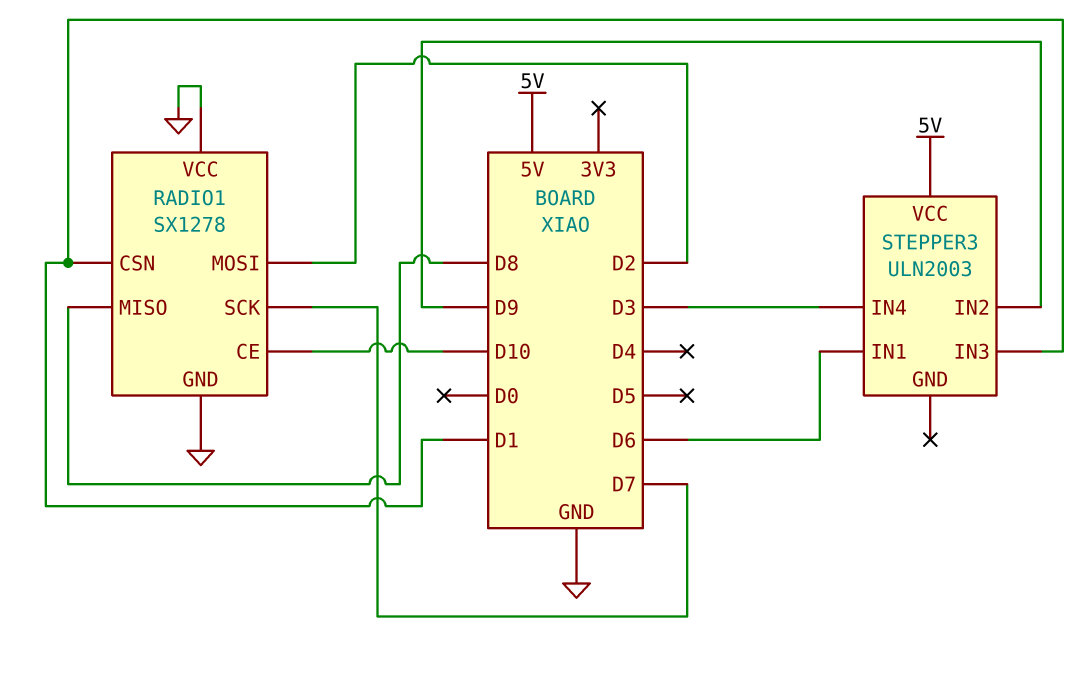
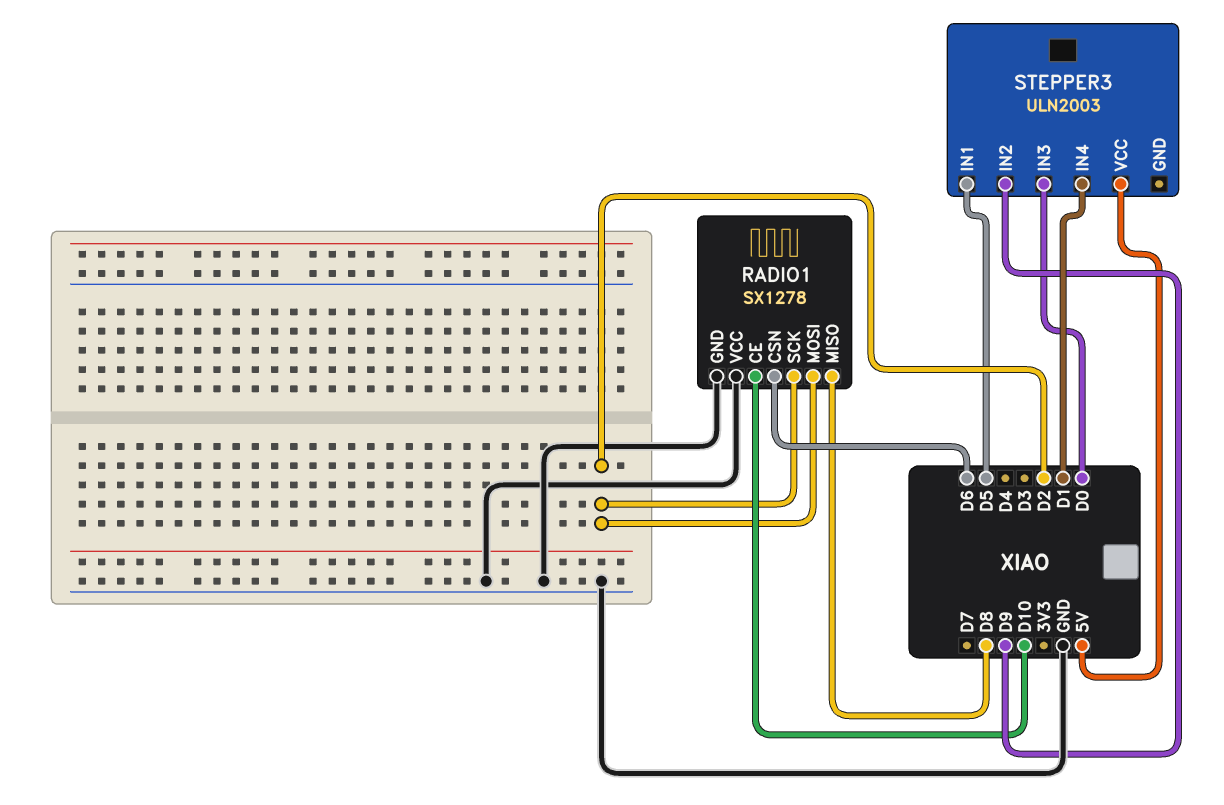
RADIO1 pin CSN: D1 -> D6
RADIO1 pin SCK: D7 -> D2
STEPPER3 pin IN1: D6 -> D5
STEPPER3 pin IN3: D1 -> D0
STEPPER3 pin IN4: D3 -> D1

